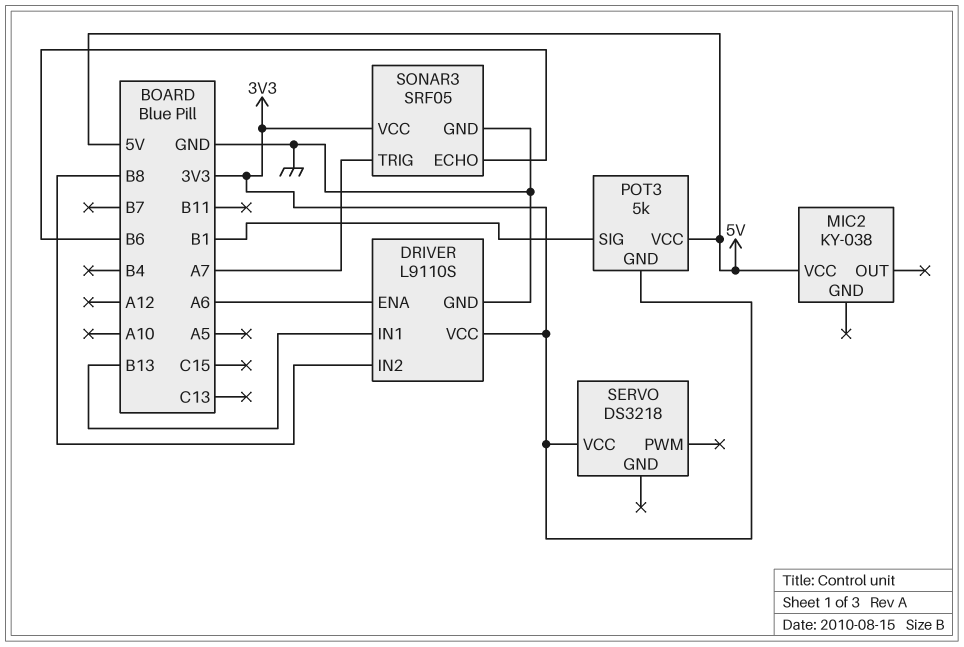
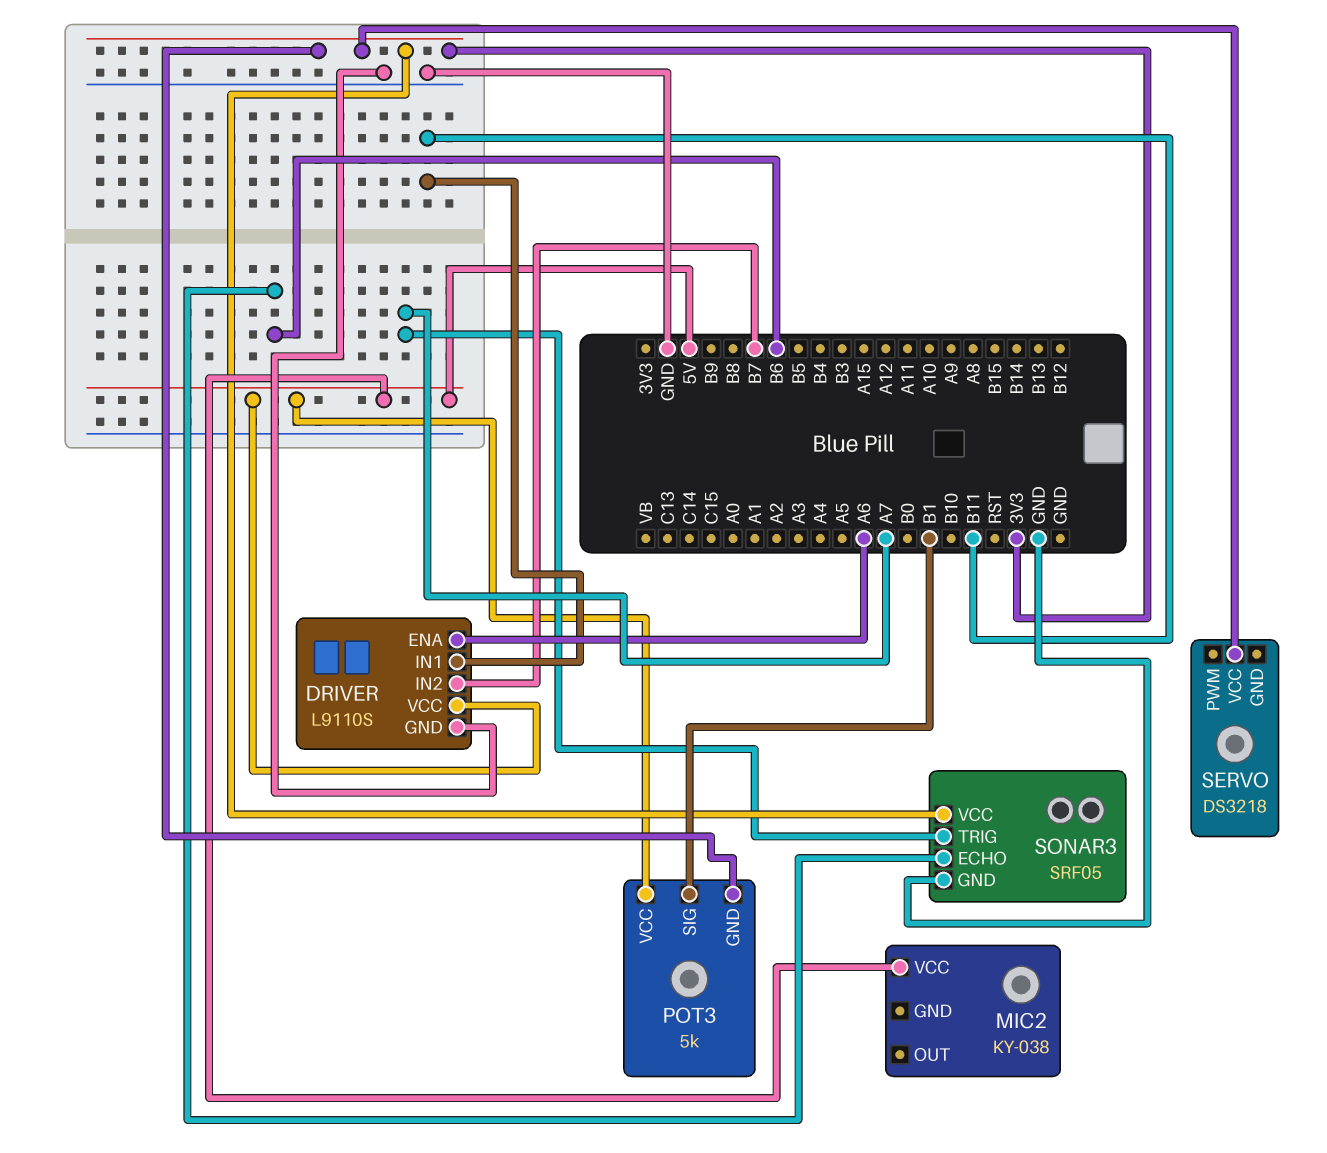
DRIVER pin IN1: B13 -> B11
DRIVER pin IN2: B8 -> B7
DRIVER pin VCC: 3V3 -> 5V

